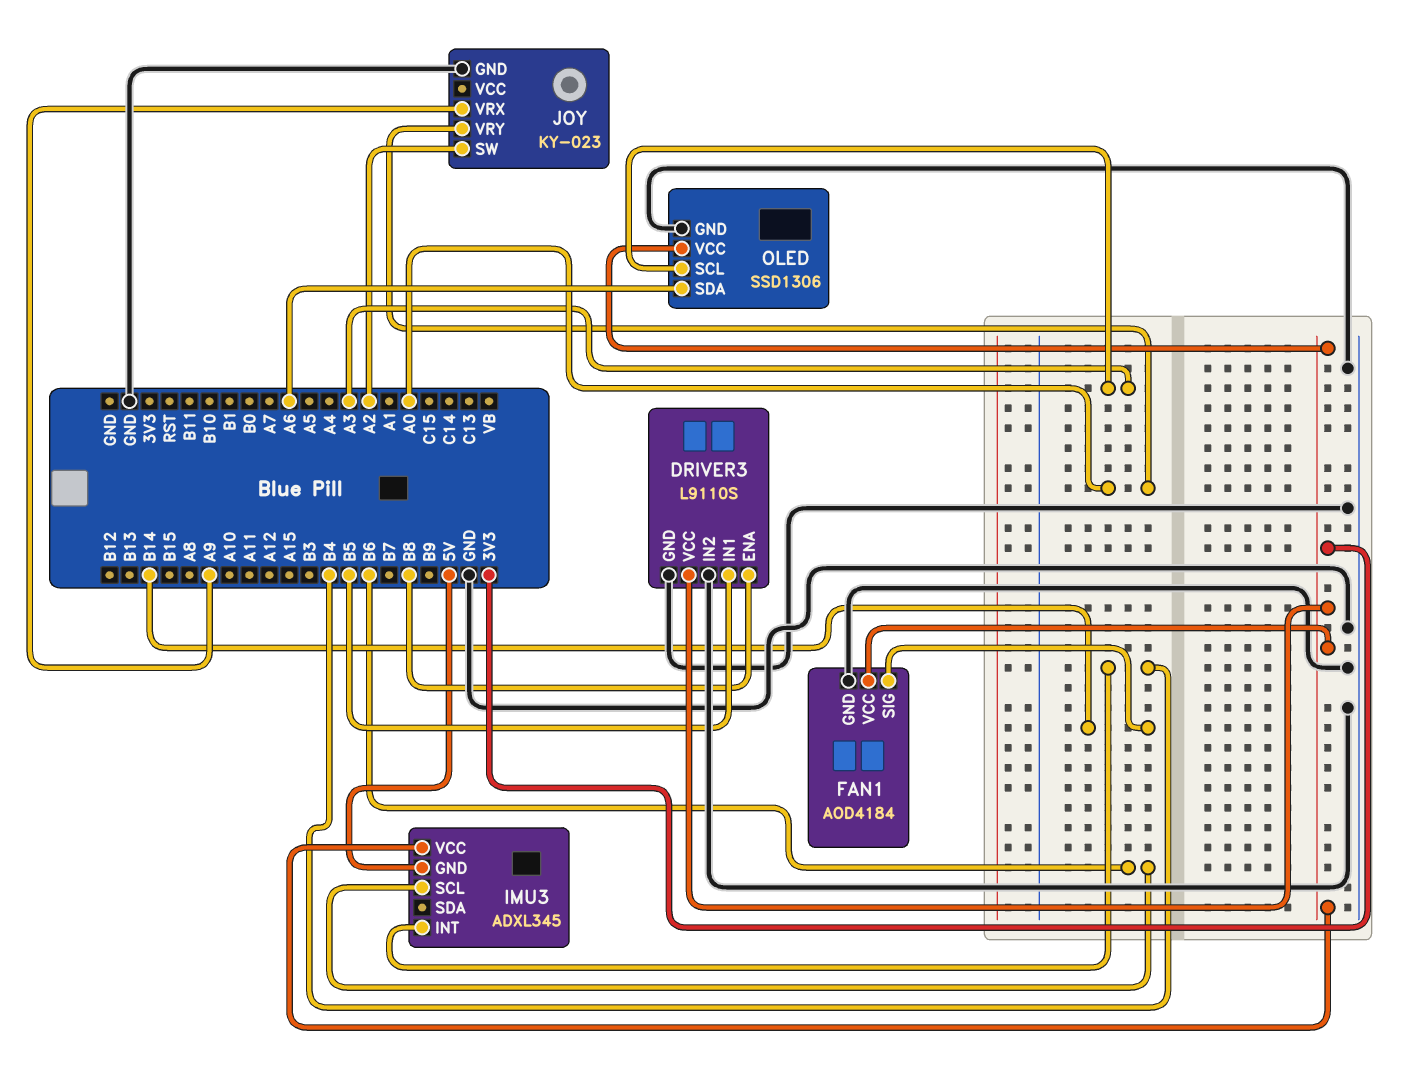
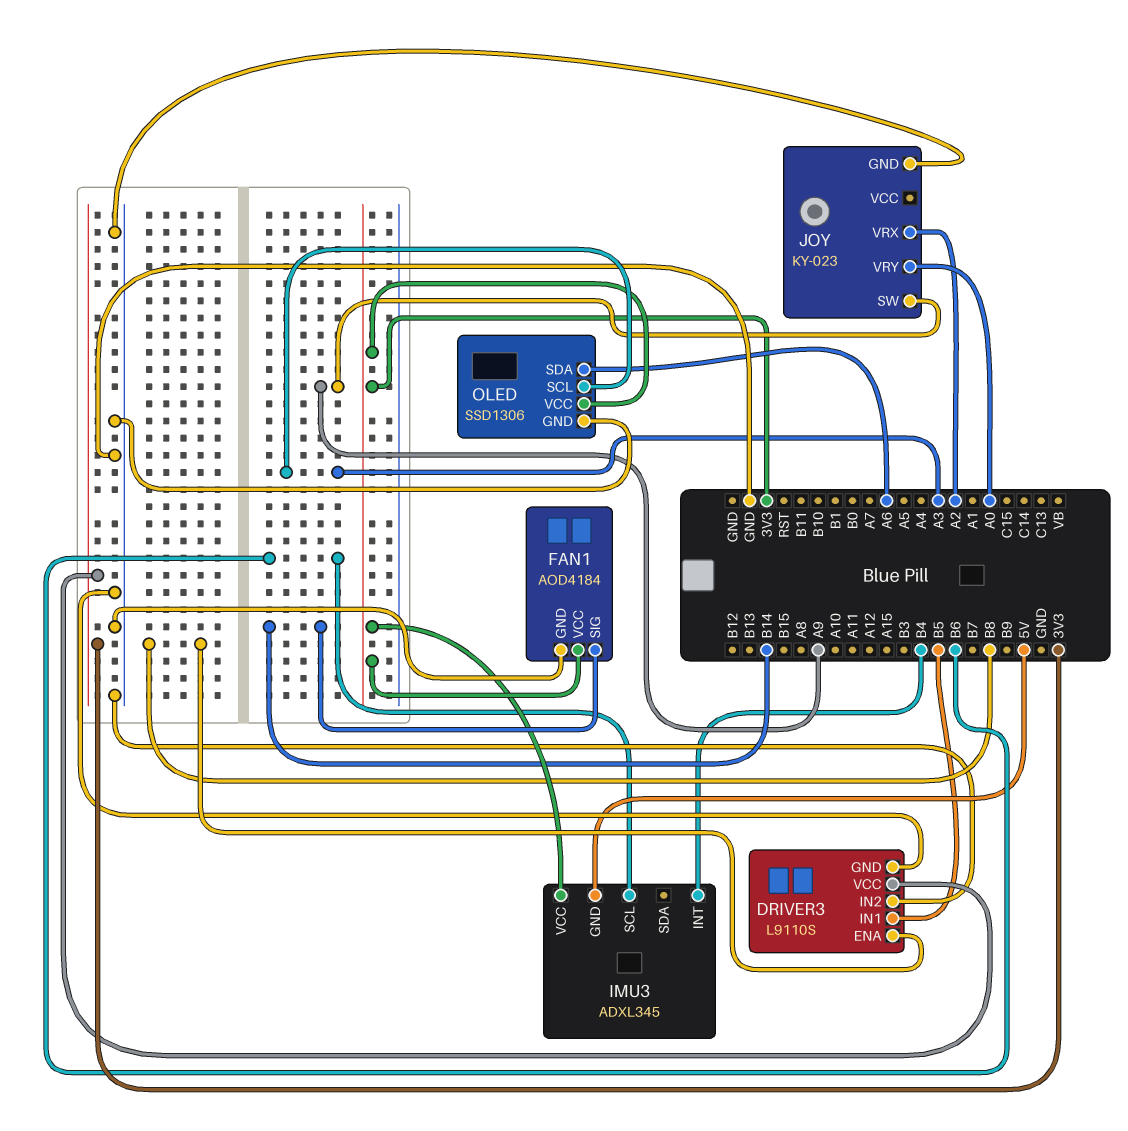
JOY pin SW: A2 -> A9
JOY pin VRX: A9 -> A2

